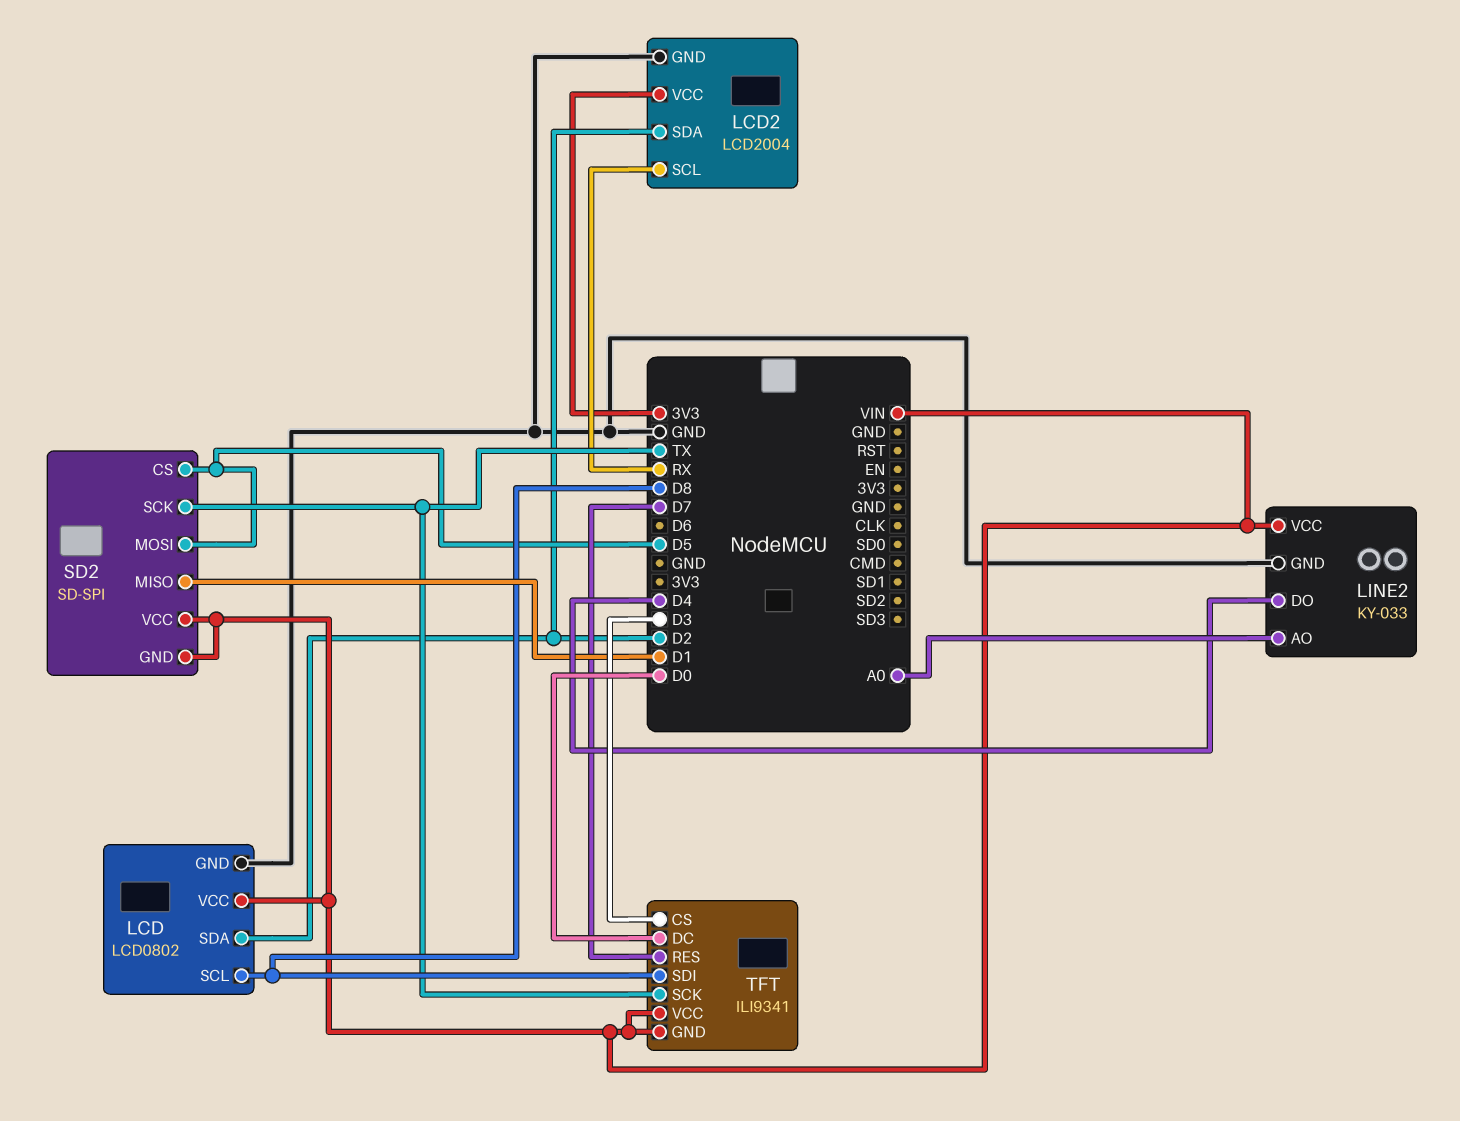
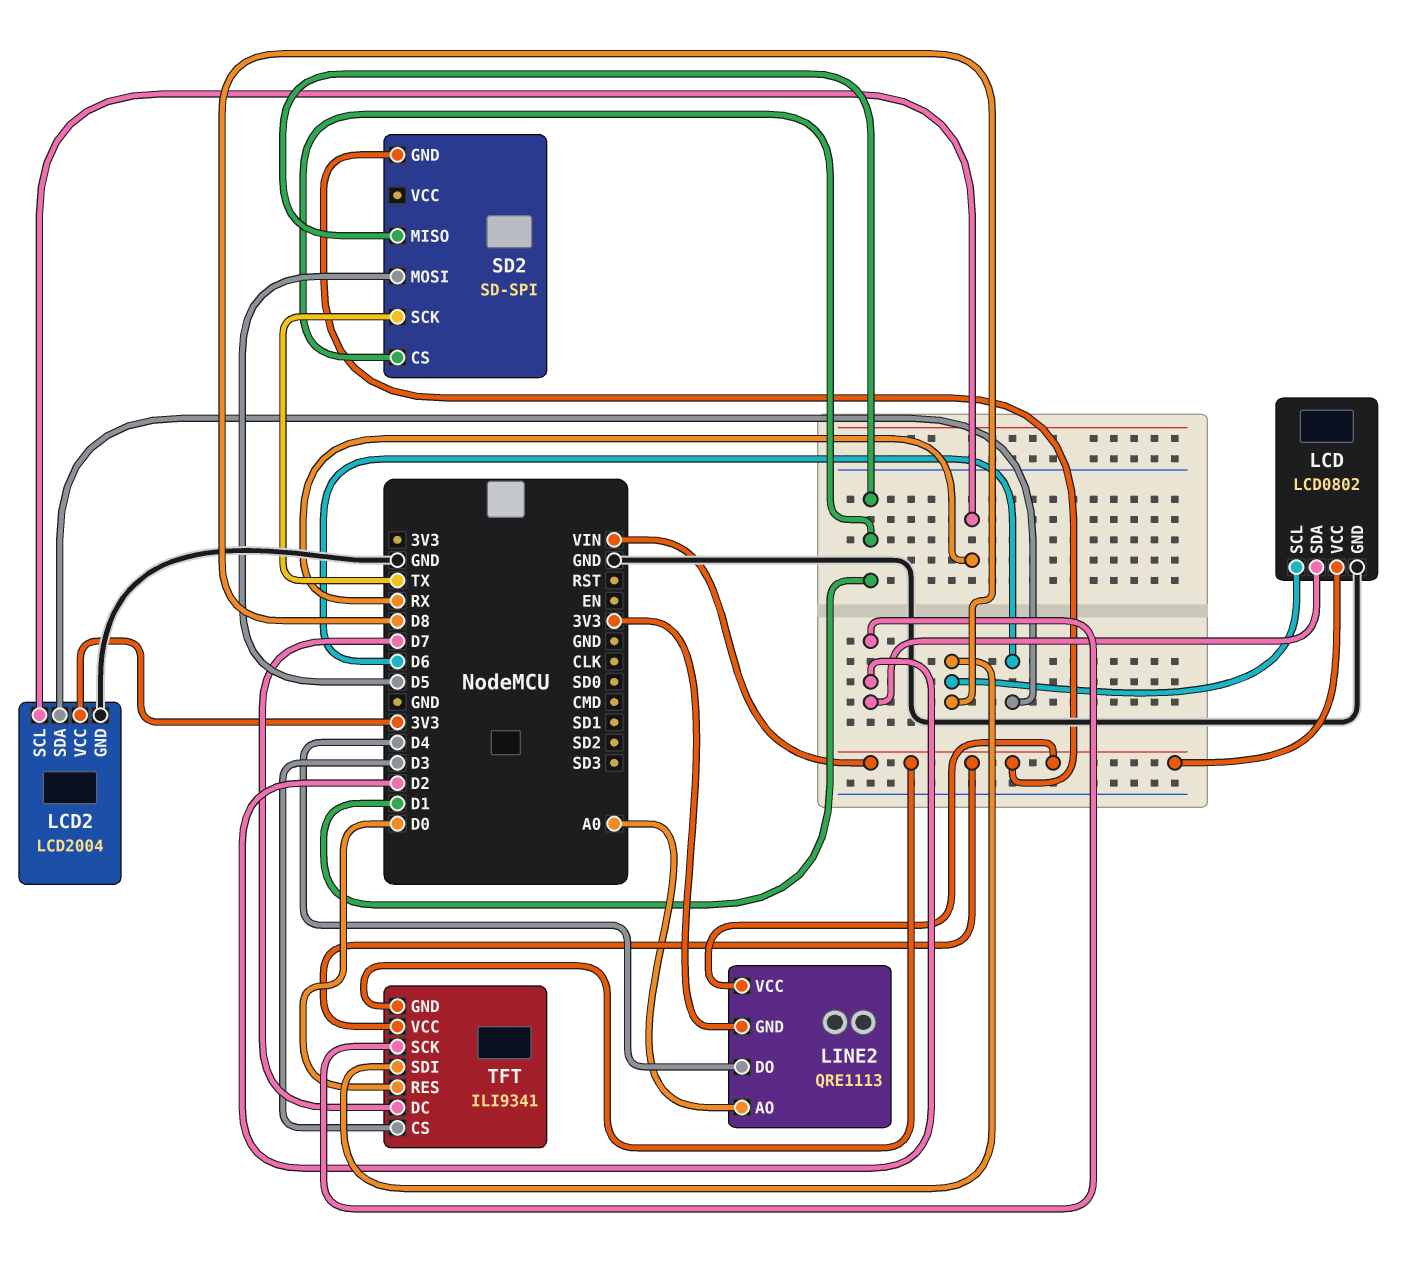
LCD2 pin SDA: D2 -> D6
LINE2: KY-033 -> QRE1113
LINE2 pin GND: GND -> 3V3
SD2 pin CS: D5 -> D1
SD2 pin VCC: VIN -> none
TFT pin DC: D0 -> D7
TFT pin RES: D7 -> D0
TFT pin SCK: TX -> D2

